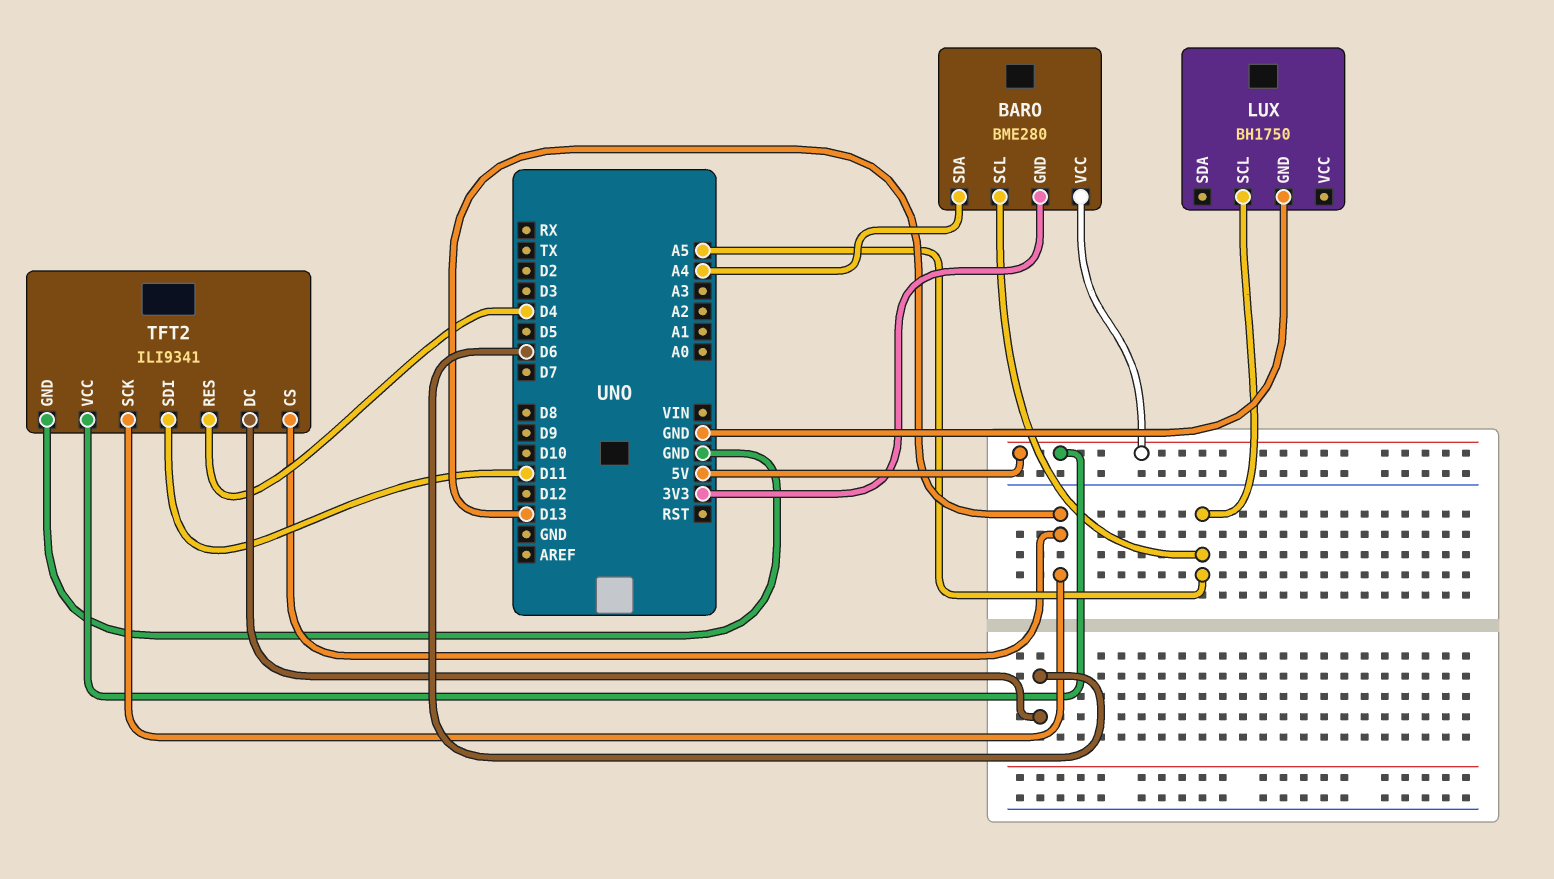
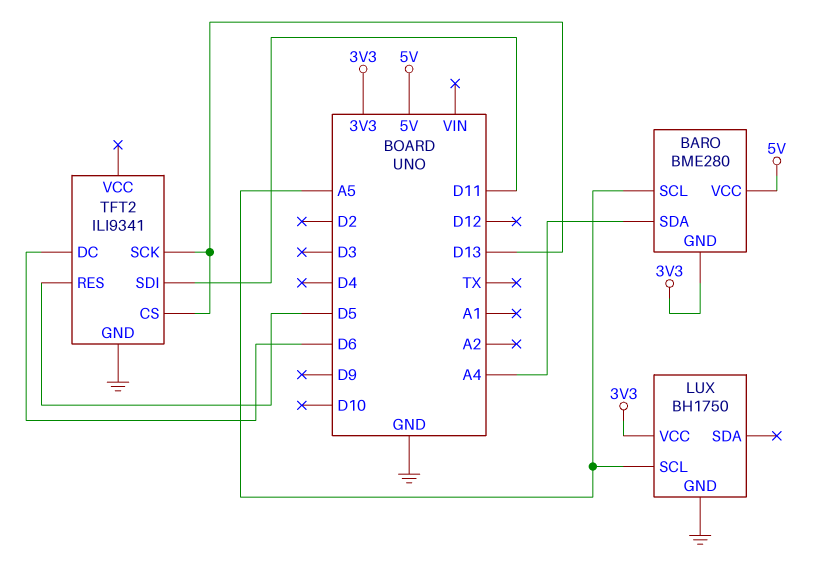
LUX pin VCC: none -> 3V3
TFT2 pin RES: D4 -> D5
TFT2 pin VCC: 5V -> none

